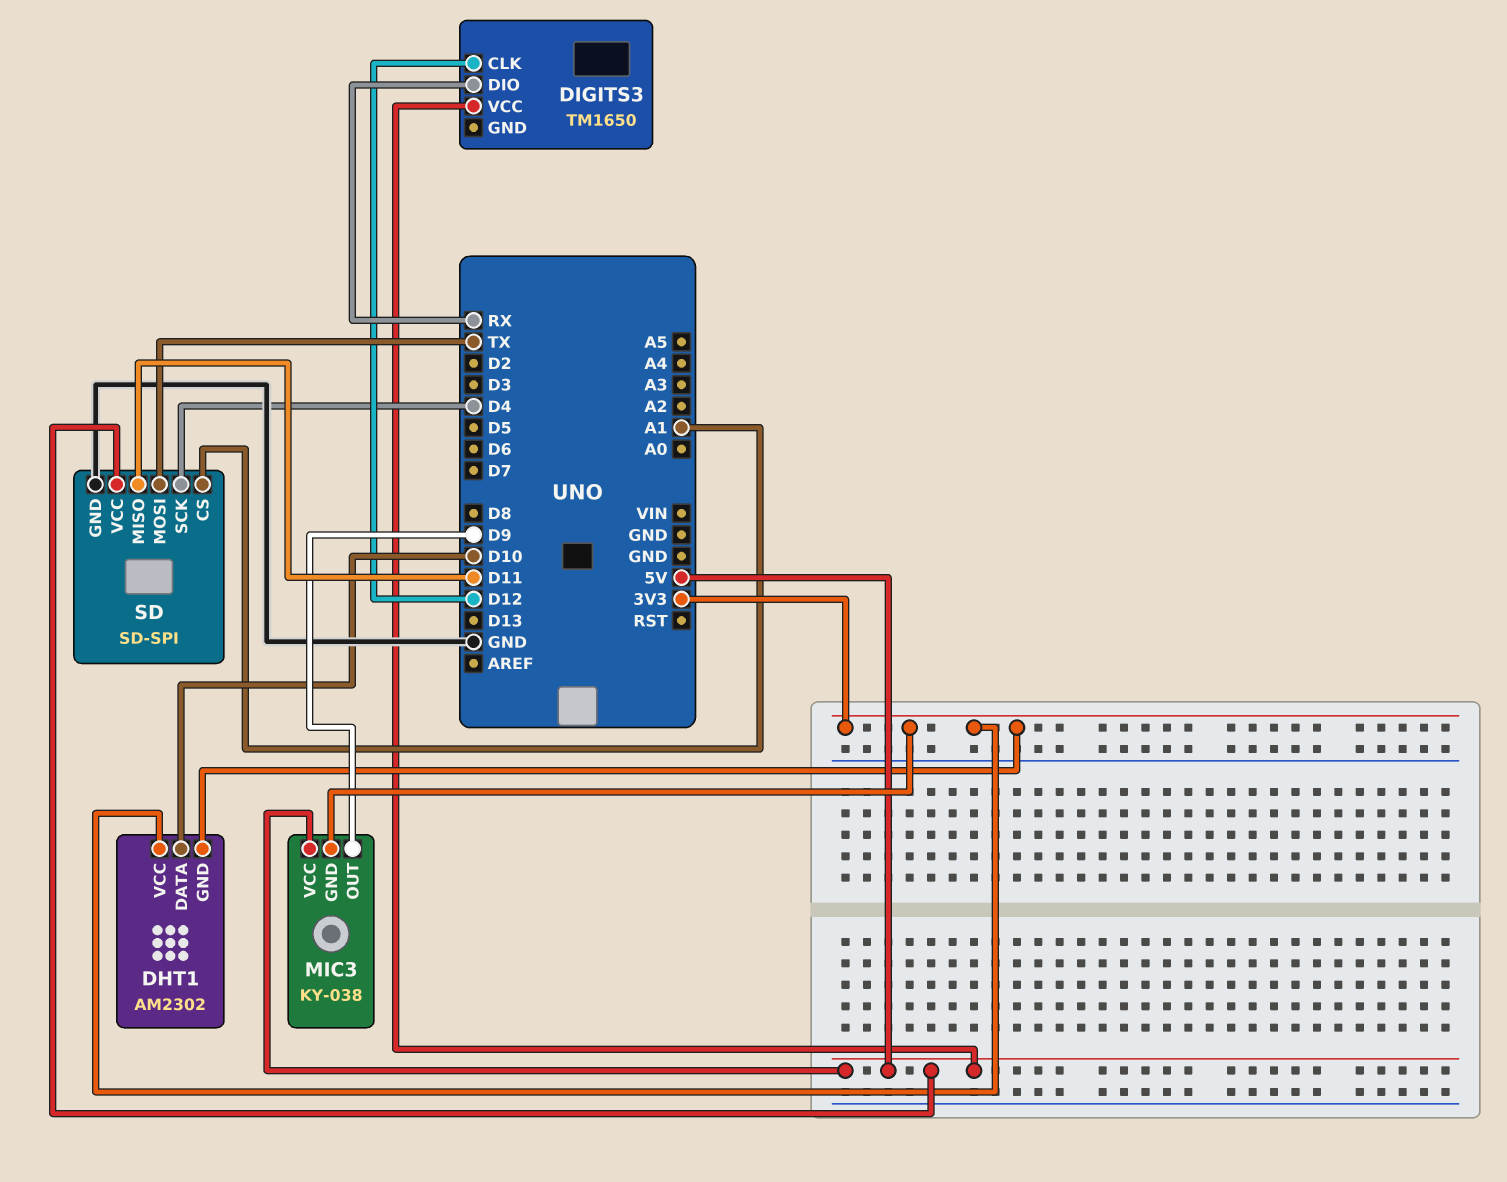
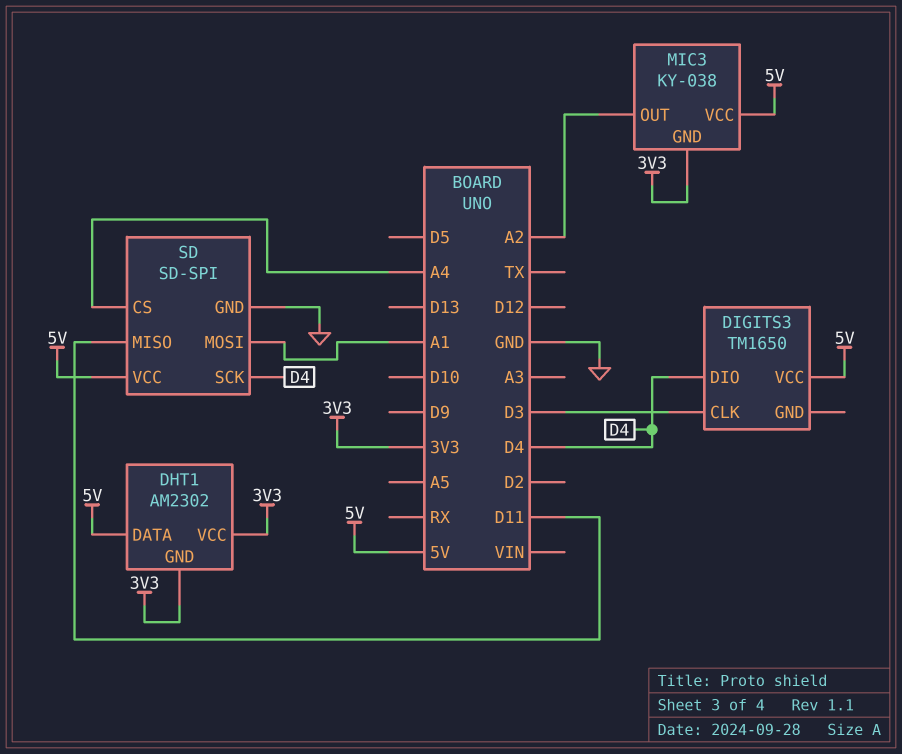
DHT1 pin DATA: D10 -> 5V
DIGITS3 pin CLK: D12 -> D3
DIGITS3 pin DIO: RX -> D4
MIC3 pin OUT: D9 -> A2
SD pin CS: A1 -> A4
SD pin MOSI: TX -> A1

